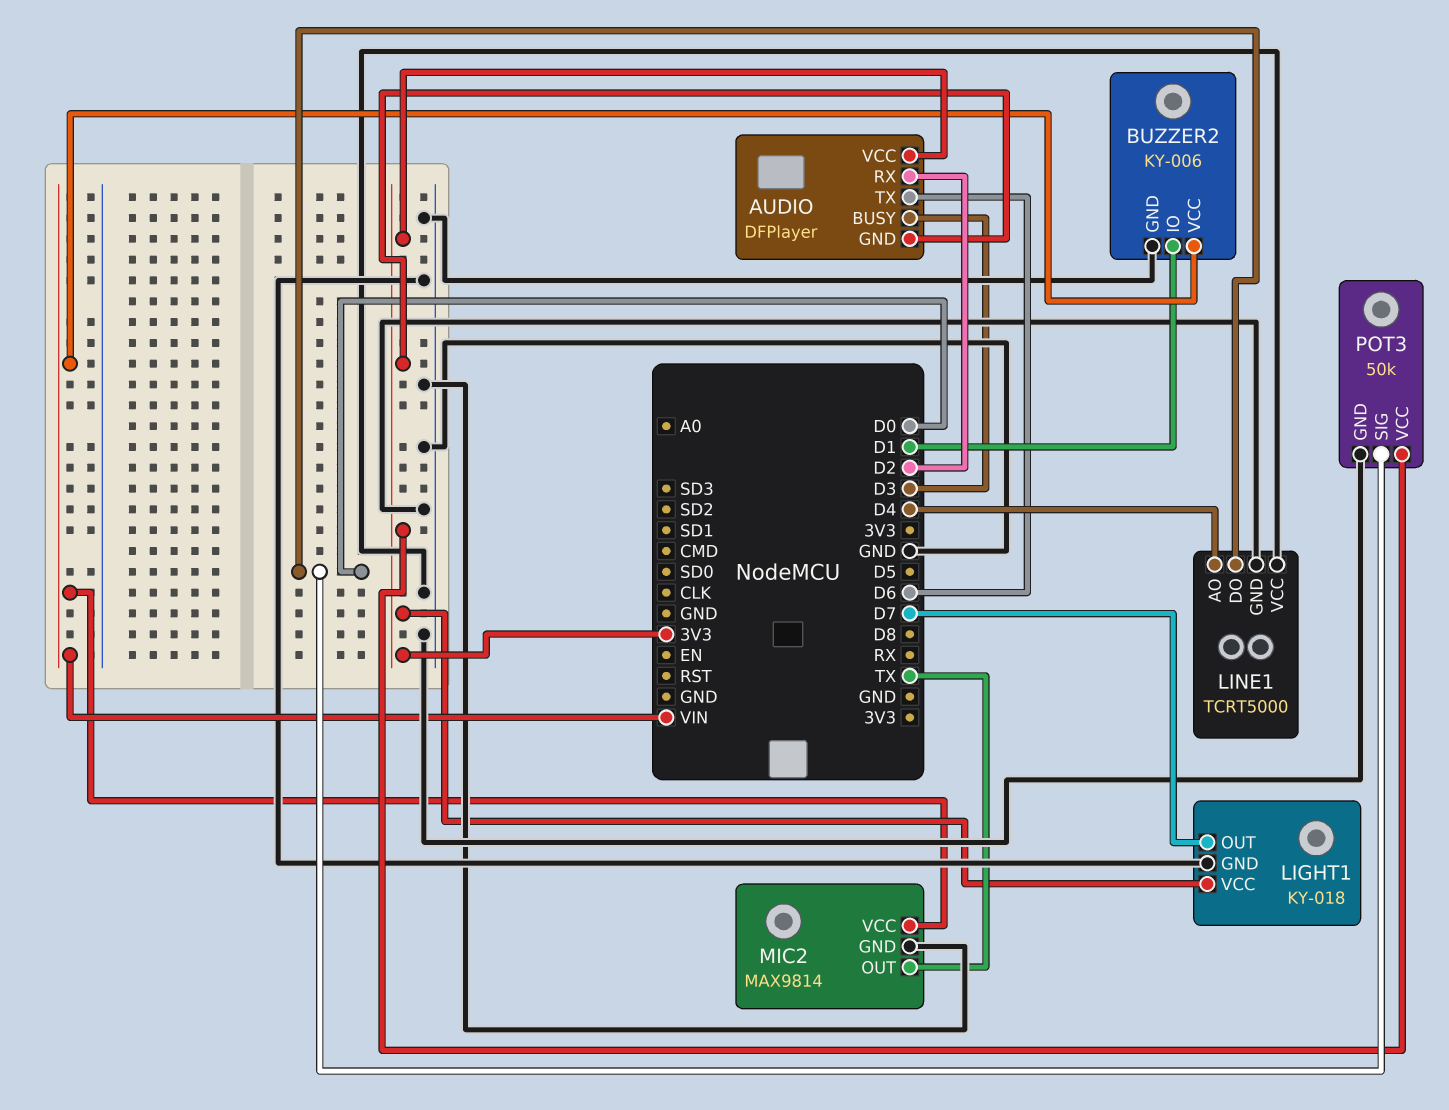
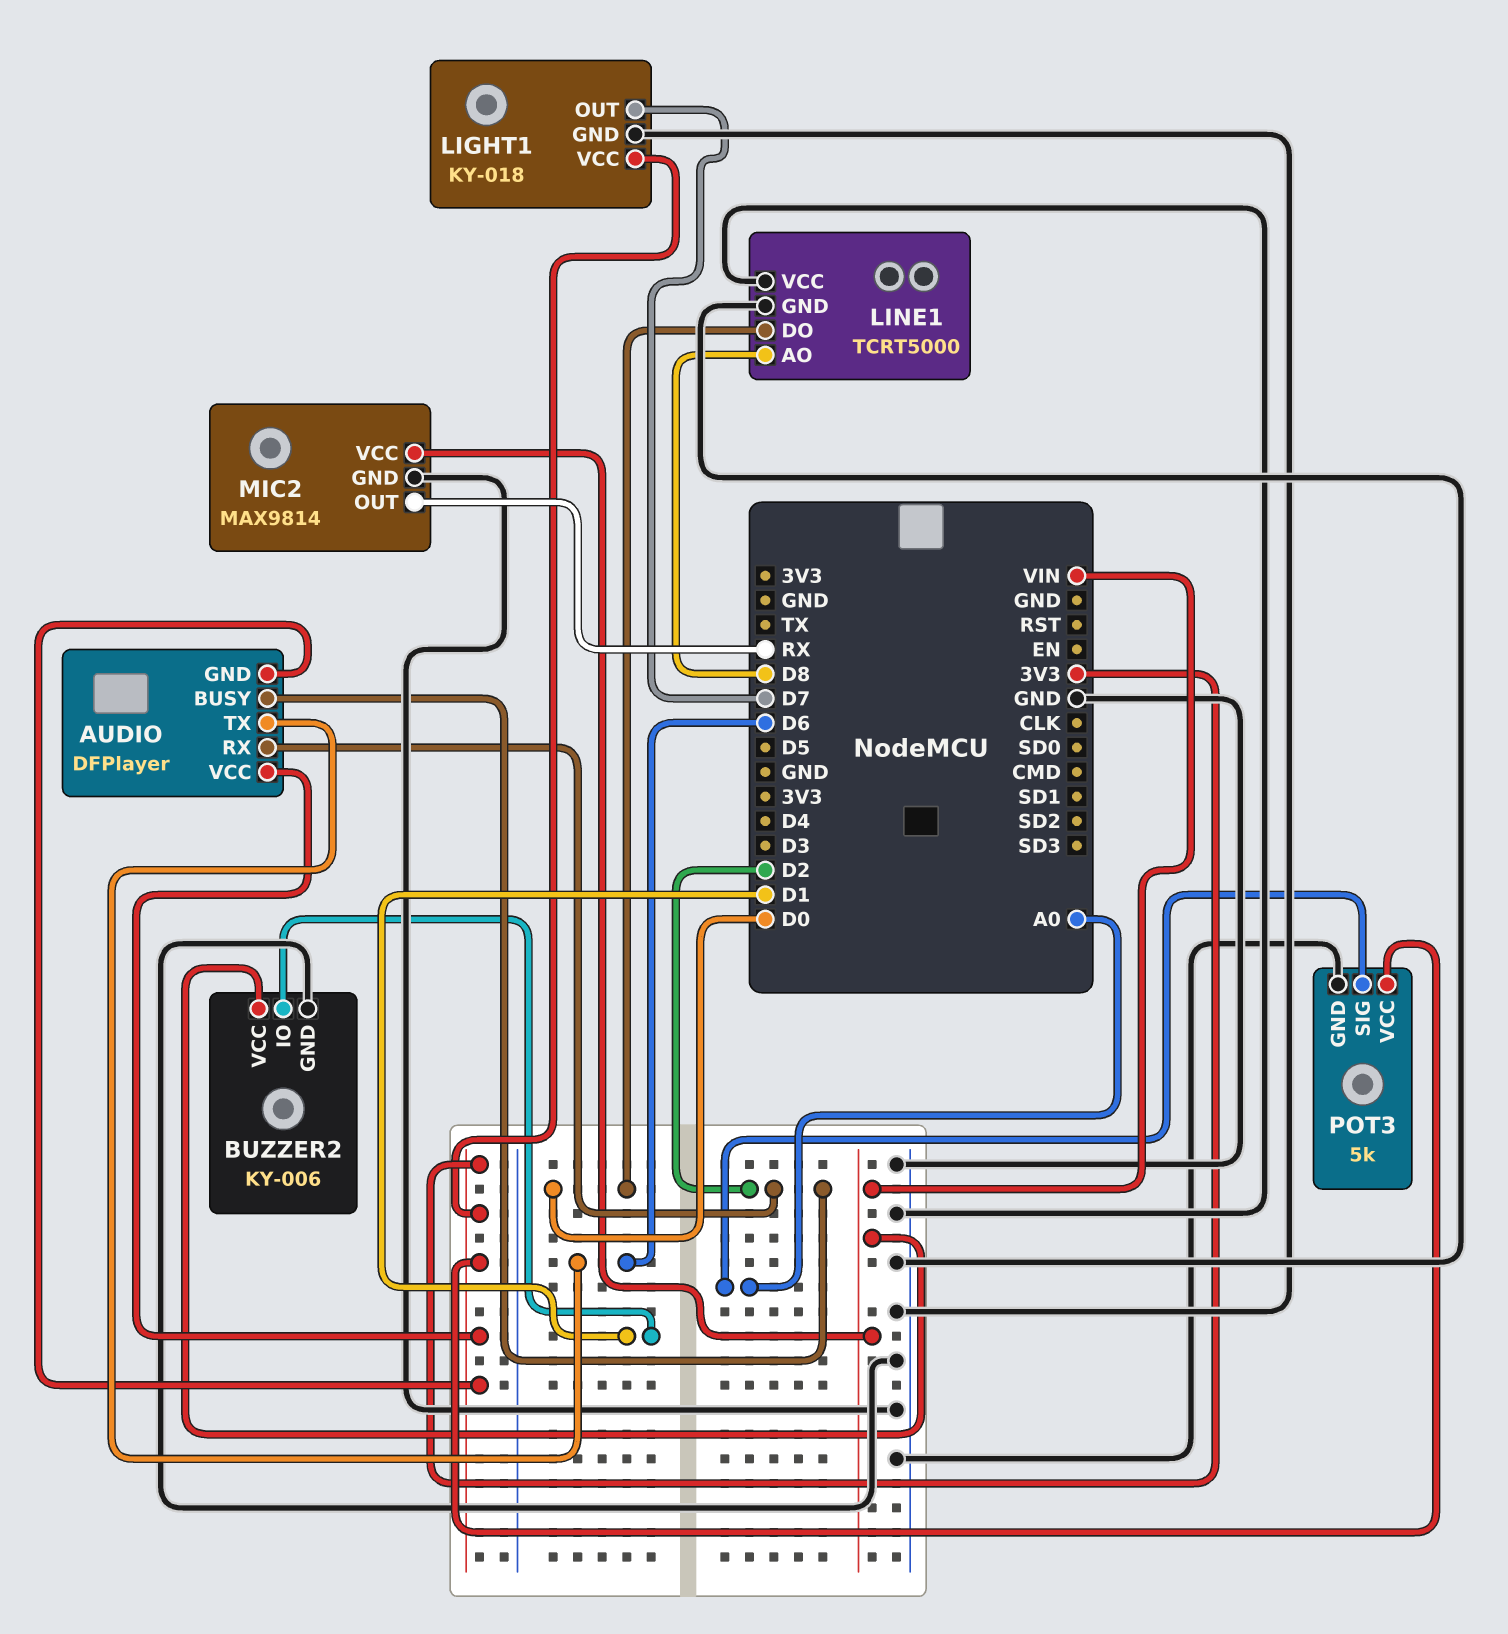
AUDIO pin BUSY: D3 -> D2
LINE1 pin AO: D4 -> D8
MIC2 pin OUT: TX -> RX
POT3: 50k -> 5k
POT3 pin SIG: D0 -> A0

